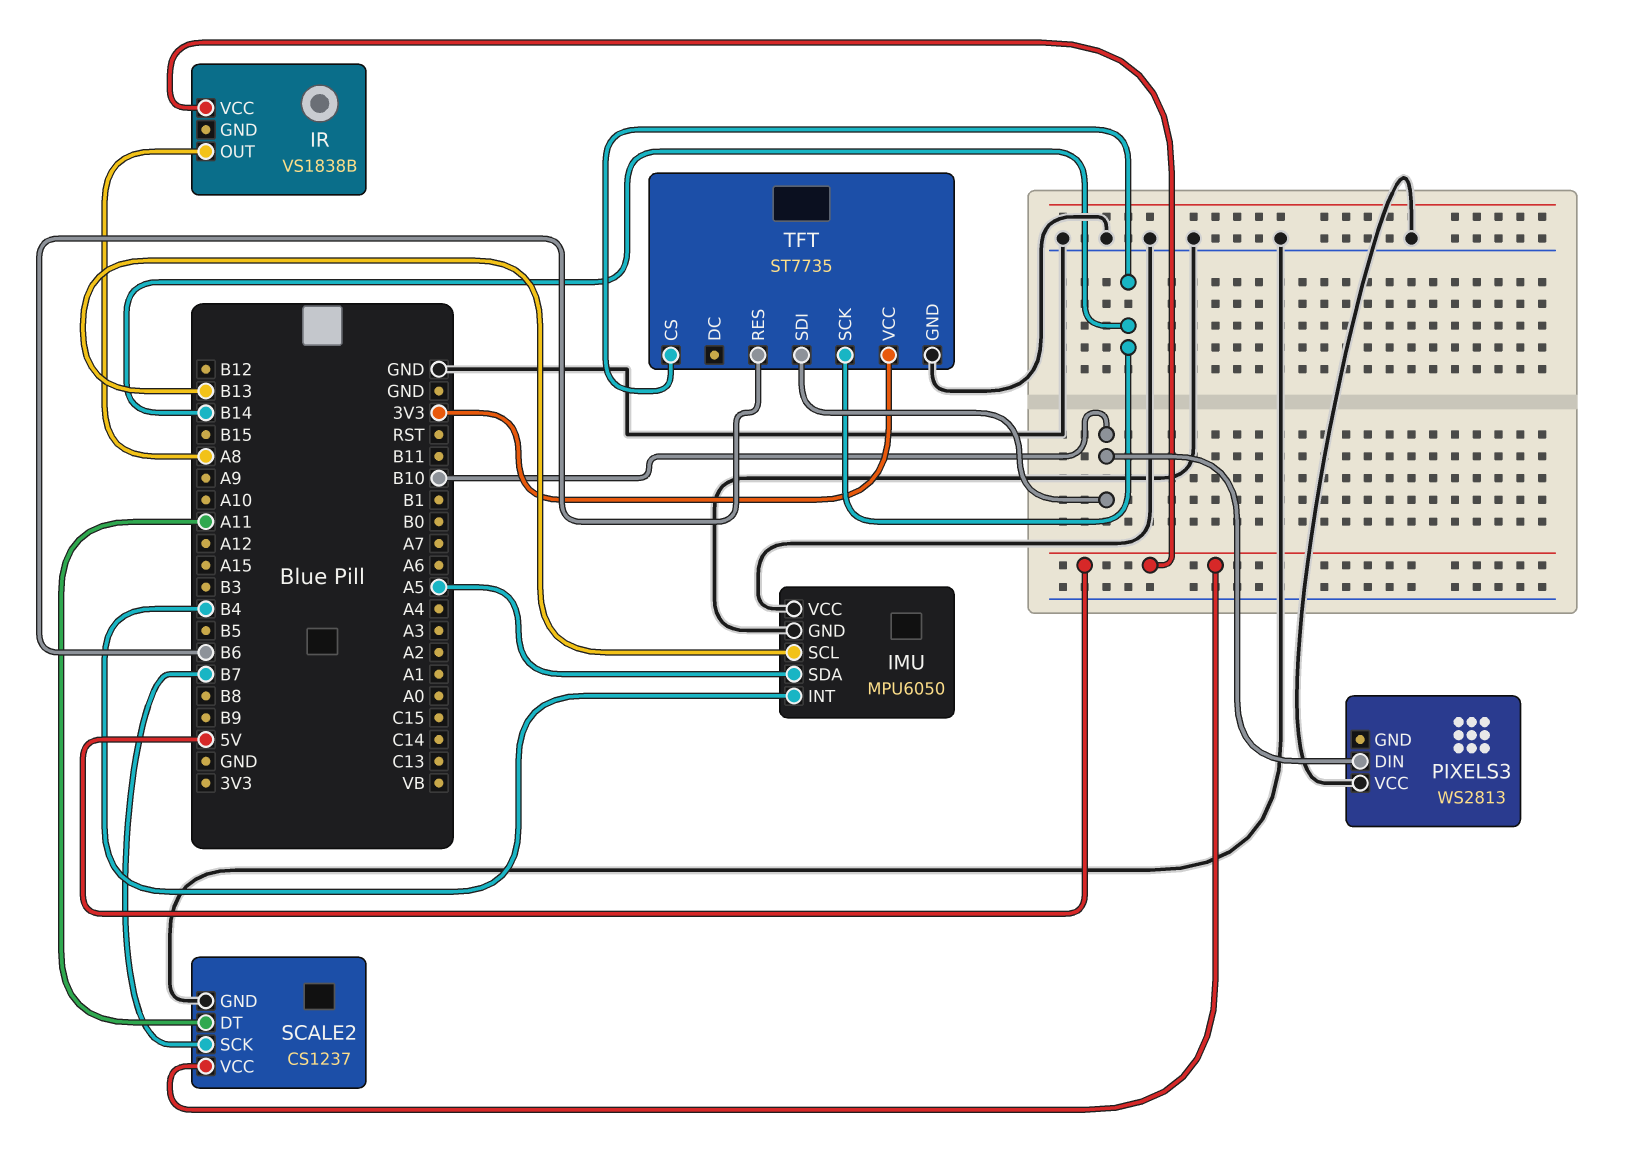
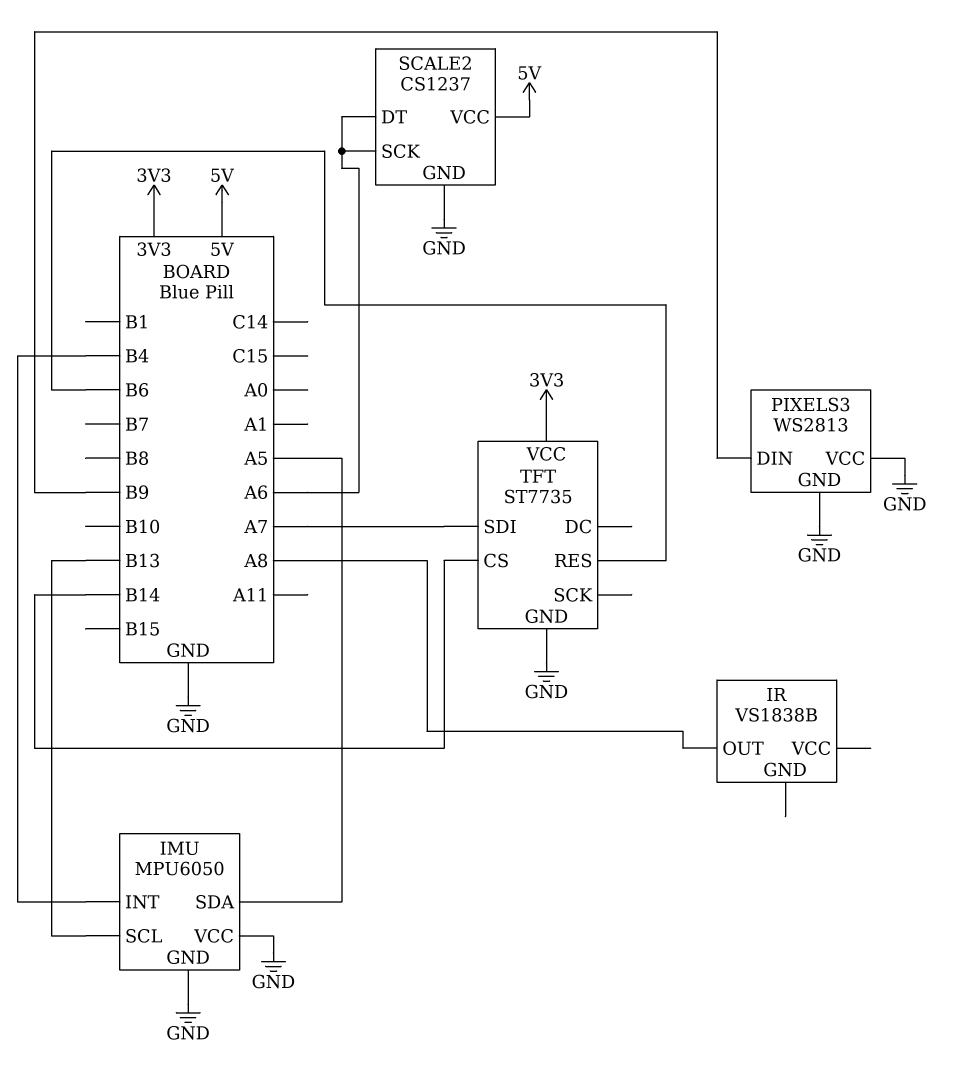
IR pin VCC: 5V -> none
PIXELS3 pin DIN: B10 -> B9
PIXELS3 pin GND: none -> GND
SCALE2 pin DT: A11 -> A6
SCALE2 pin SCK: B7 -> A6
TFT pin SCK: B14 -> none
TFT pin SDI: B10 -> A7

